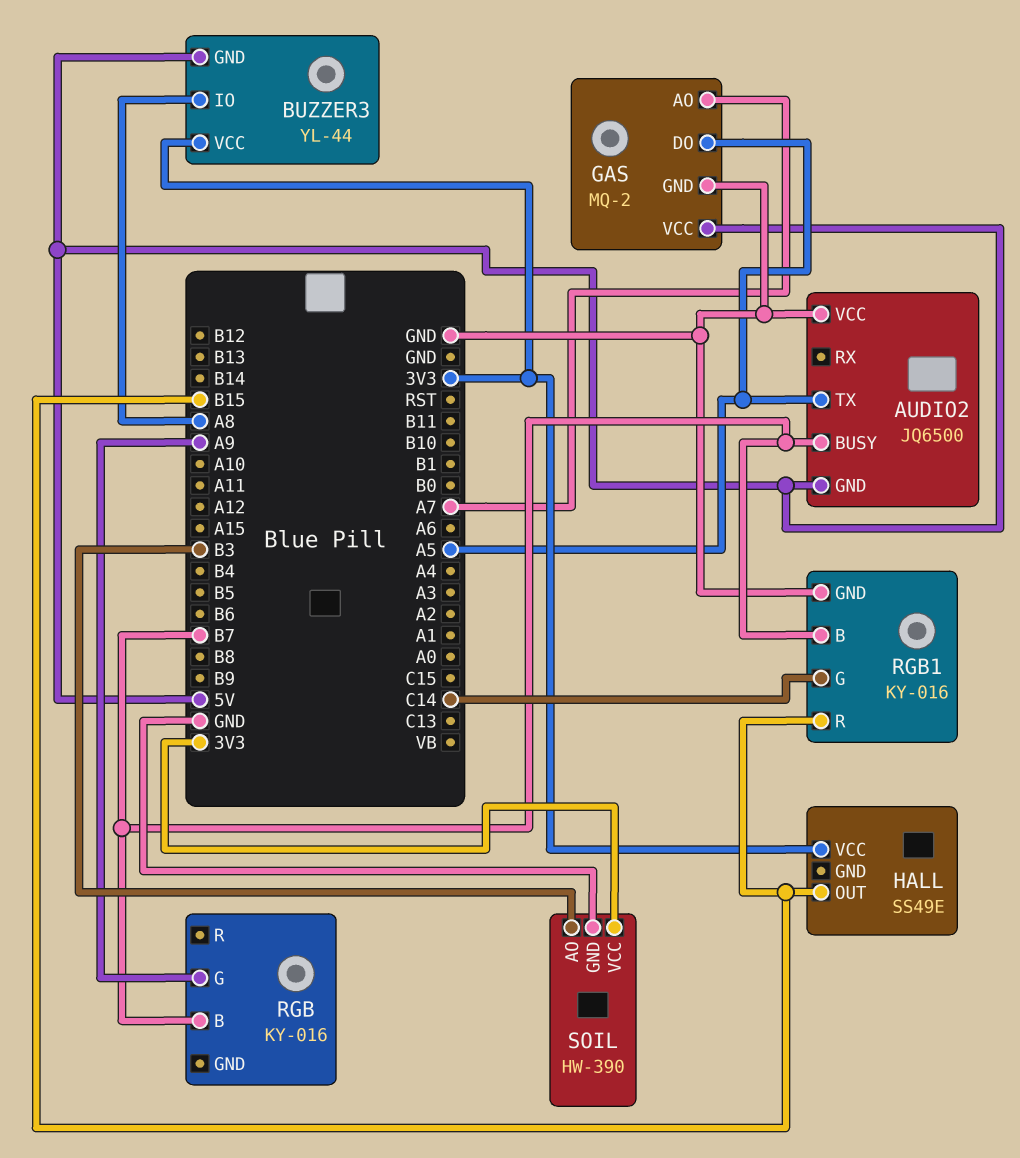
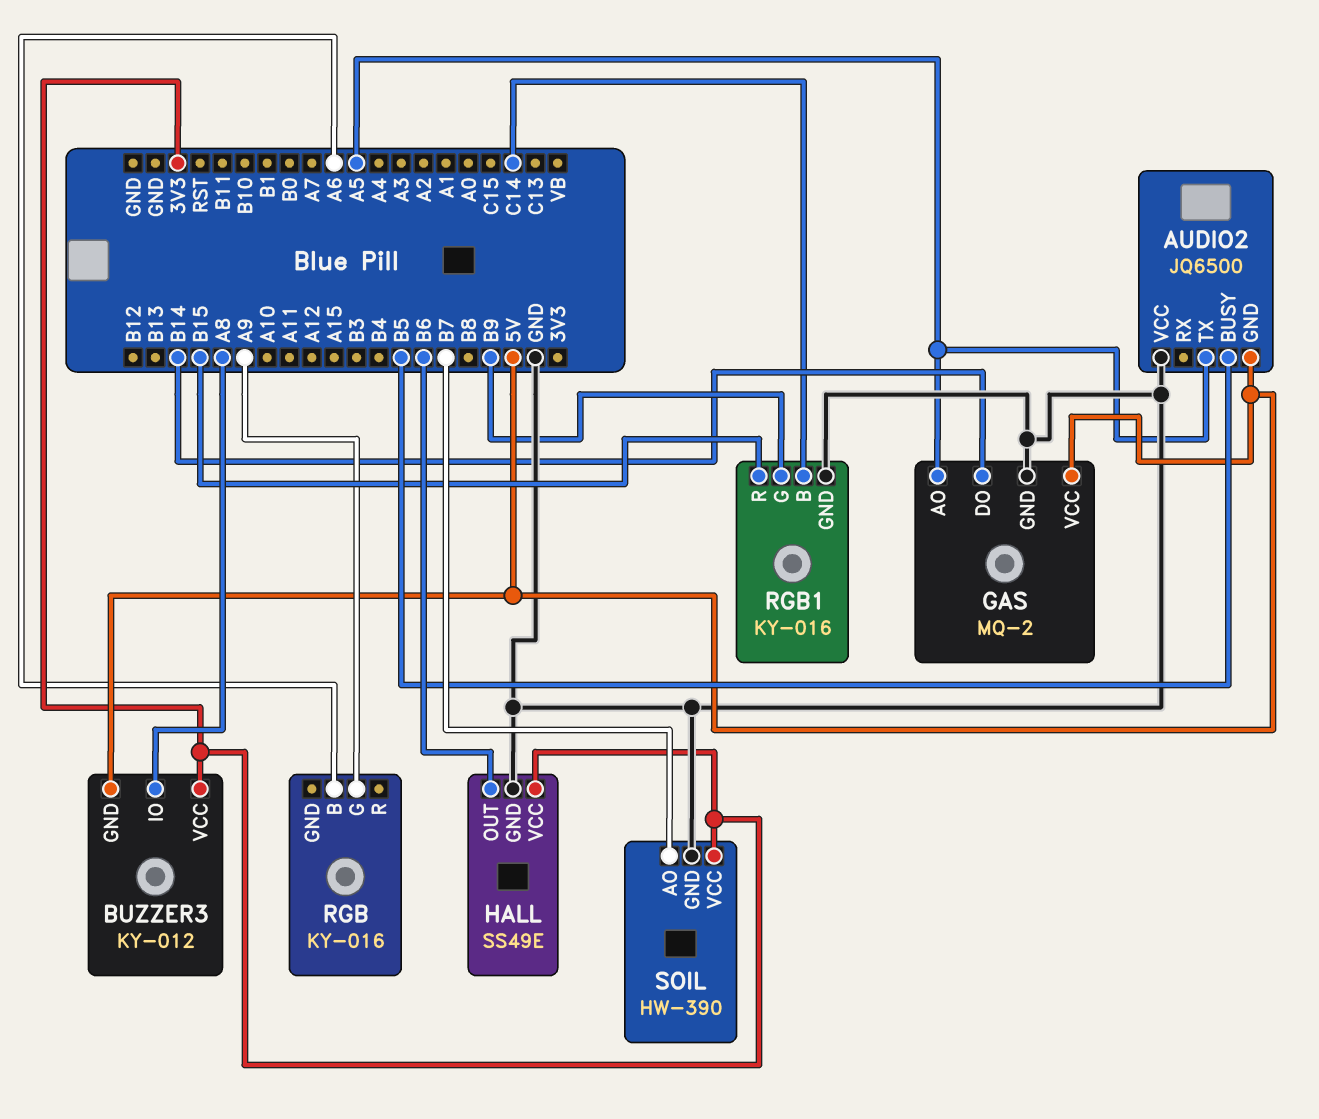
AUDIO2 pin BUSY: B7 -> B5
BUZZER3: YL-44 -> KY-012
GAS pin AO: A7 -> A5
GAS pin DO: A5 -> B14
HALL pin GND: none -> GND
HALL pin OUT: B15 -> B6
RGB pin B: B7 -> A6
RGB1 pin B: B7 -> C14
RGB1 pin G: C14 -> B9
SOIL pin AO: B3 -> B7

